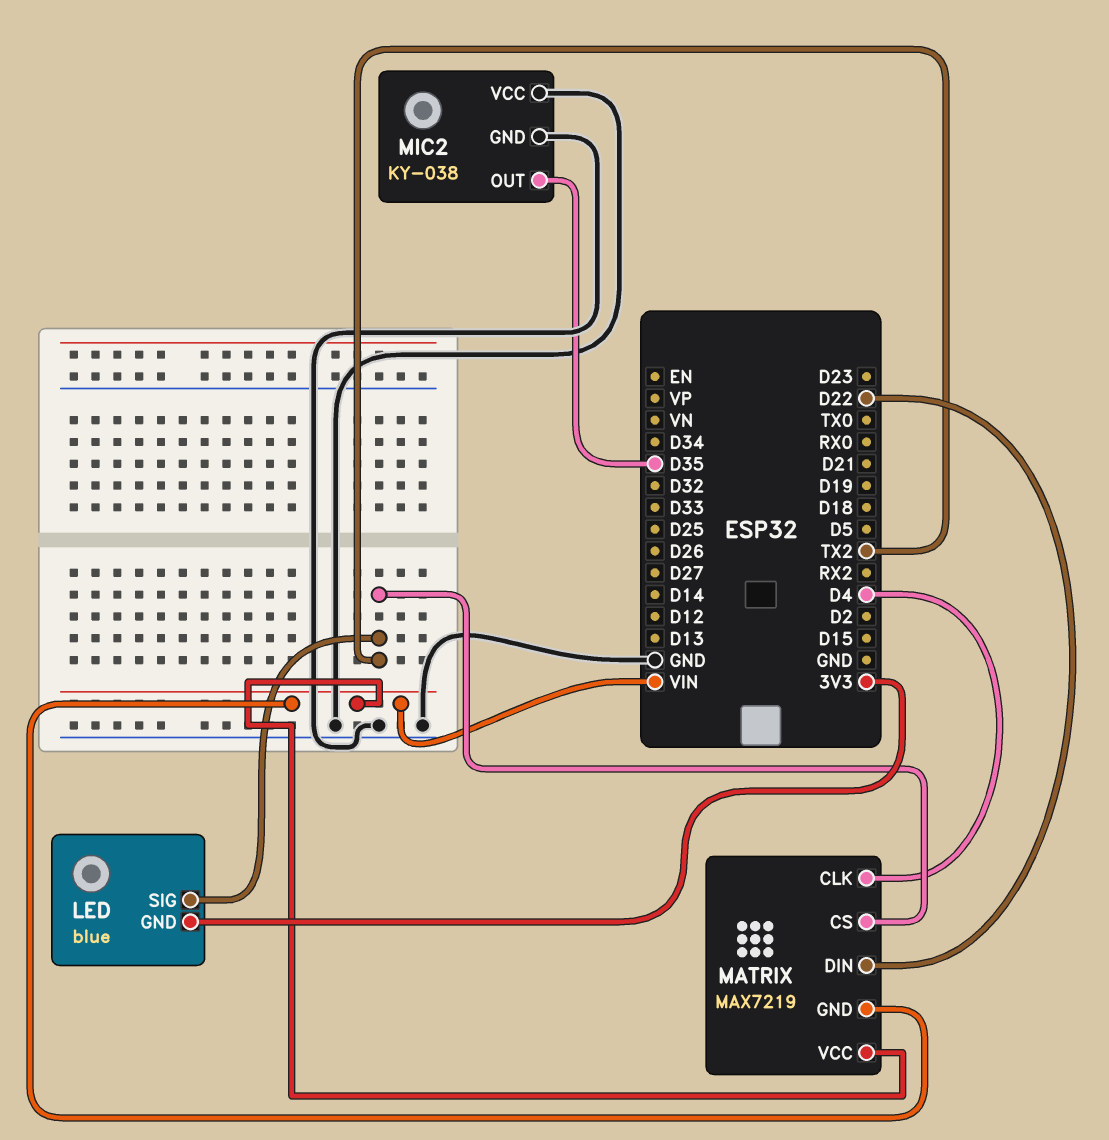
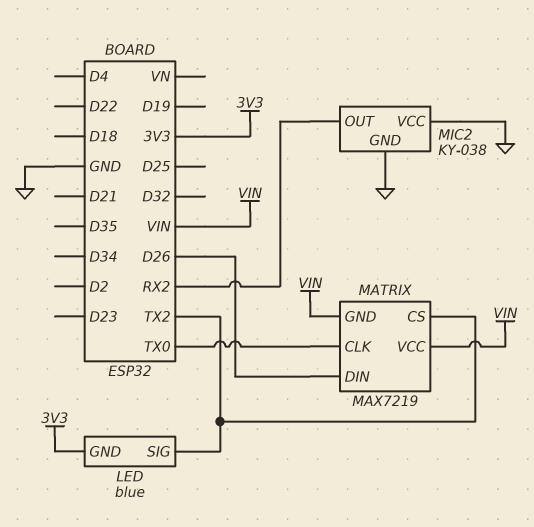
MATRIX pin CLK: D4 -> TX0
MATRIX pin DIN: D22 -> D26
MIC2 pin OUT: D35 -> RX2

